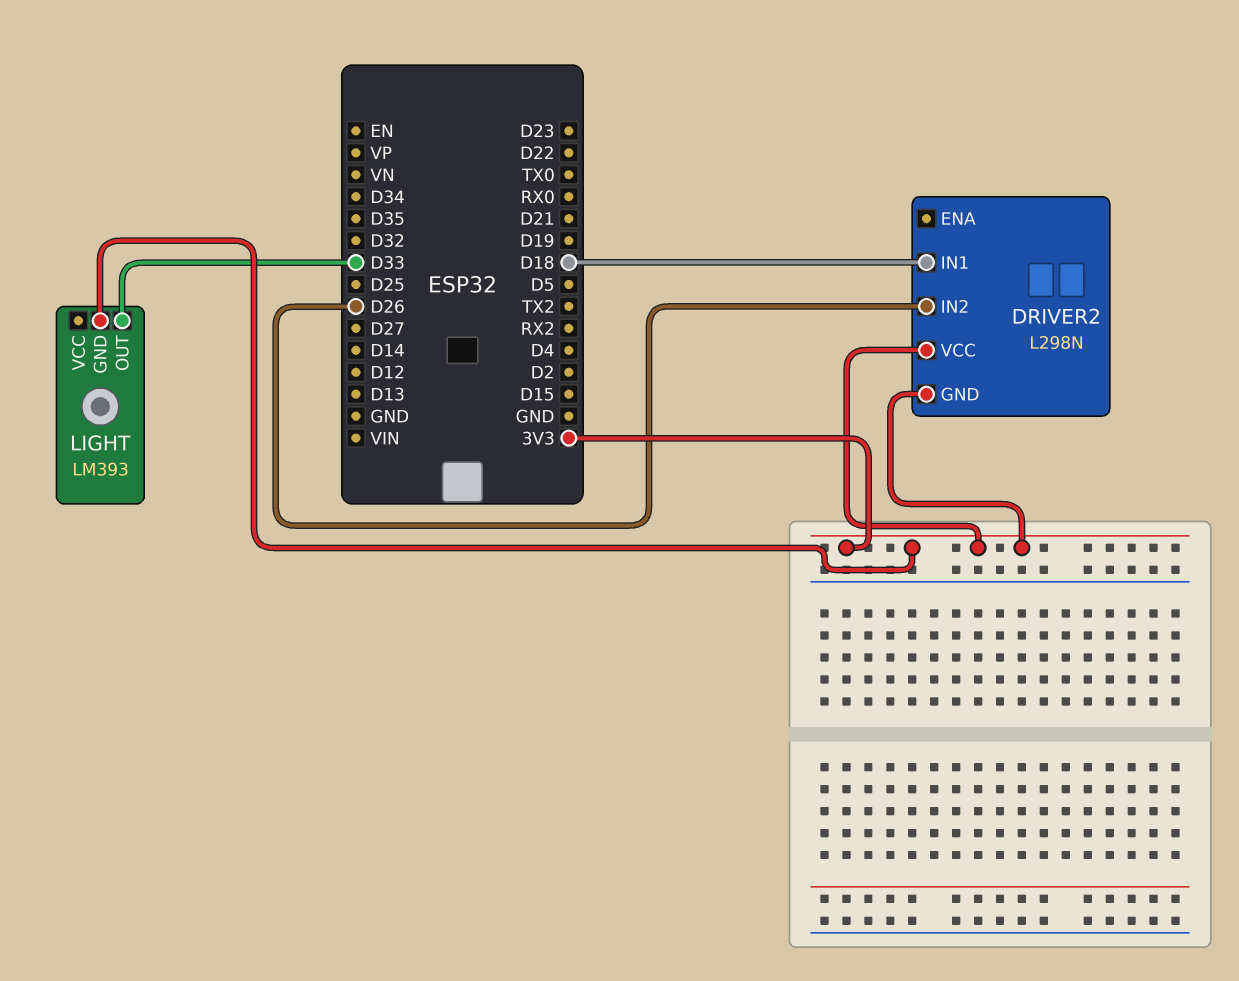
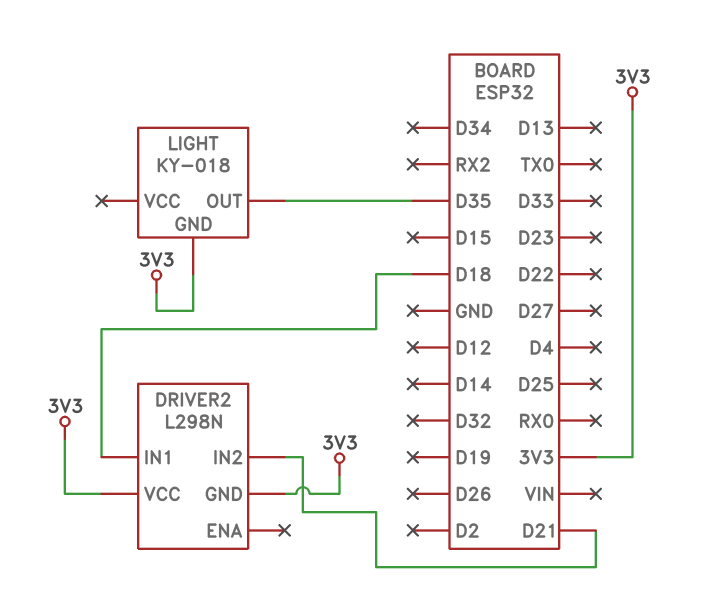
DRIVER2 pin IN2: D26 -> D21
LIGHT: LM393 -> KY-018
LIGHT pin OUT: D33 -> D35

